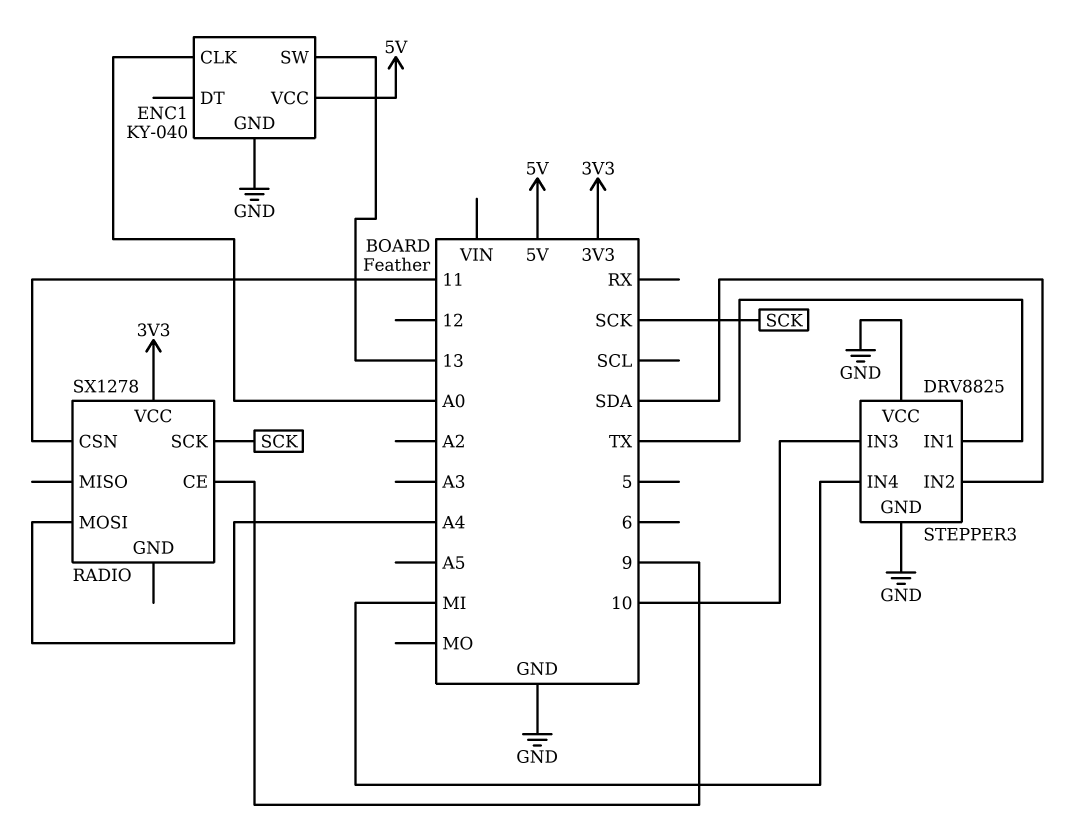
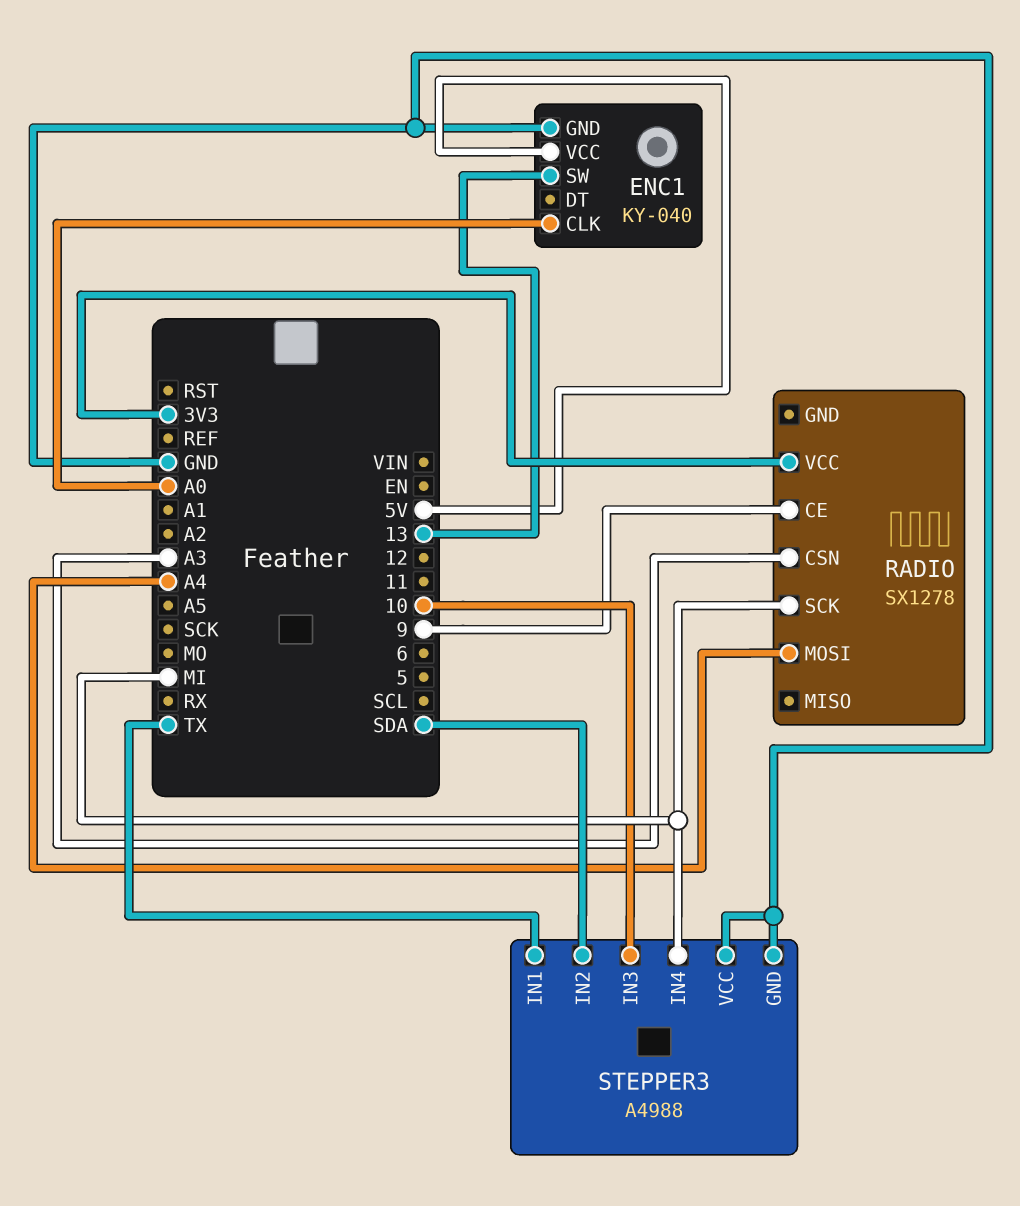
RADIO pin CSN: 11 -> A3
RADIO pin SCK: SCK -> MI
STEPPER3: DRV8825 -> A4988

